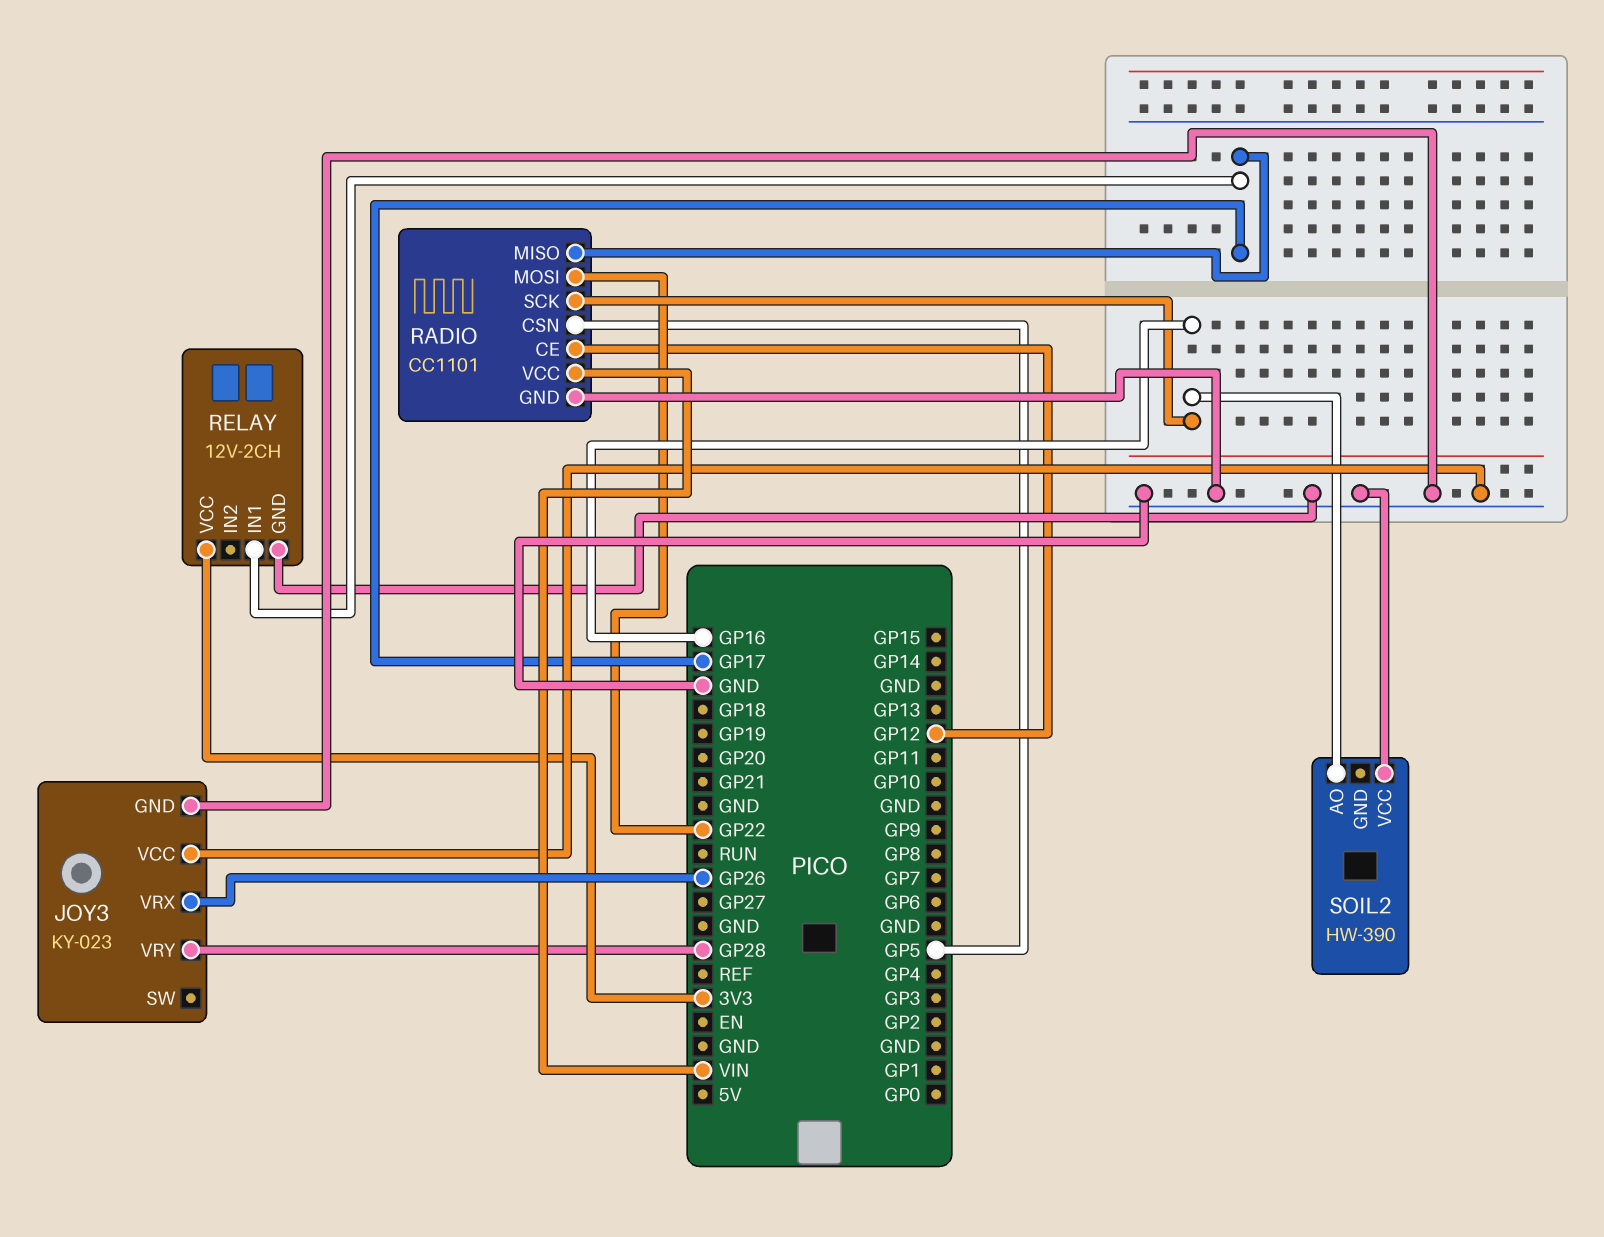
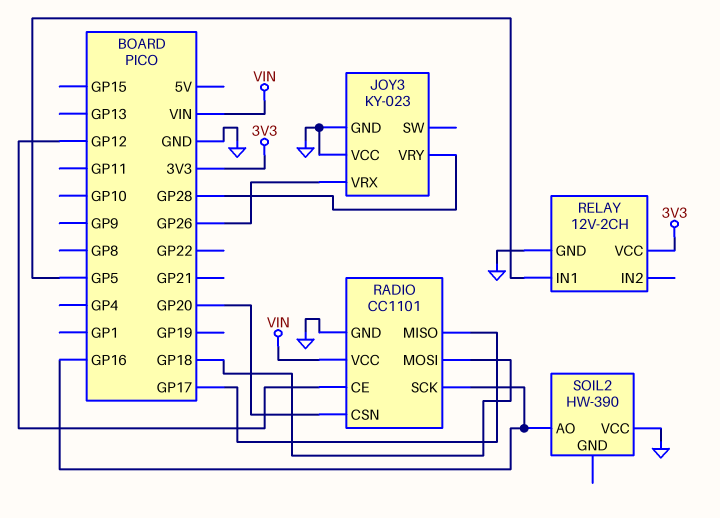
RADIO pin CSN: GP5 -> GP20
RADIO pin MOSI: GP22 -> GP18
RELAY pin IN1: GP17 -> GP5

